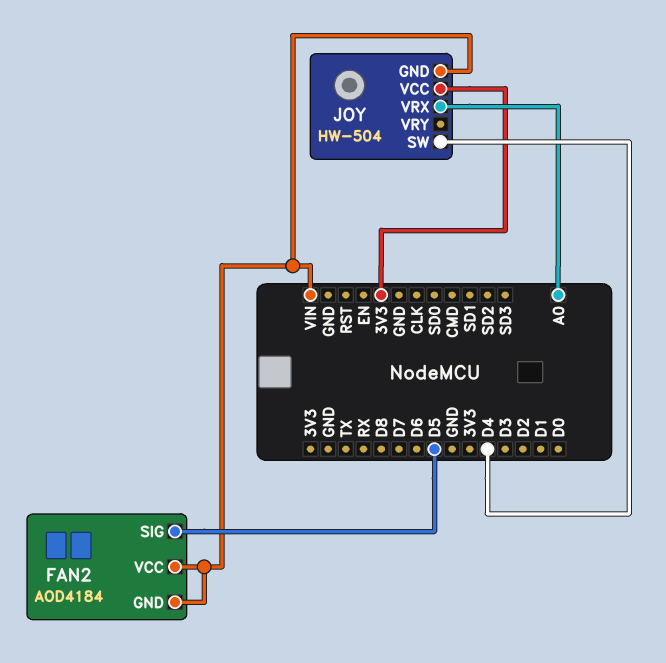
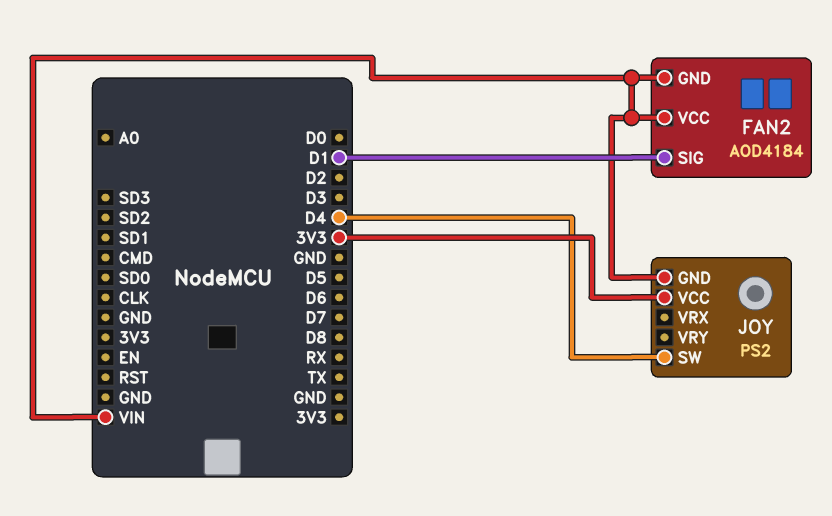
FAN2 pin SIG: D5 -> D1
JOY: HW-504 -> PS2
JOY pin VRX: A0 -> none

